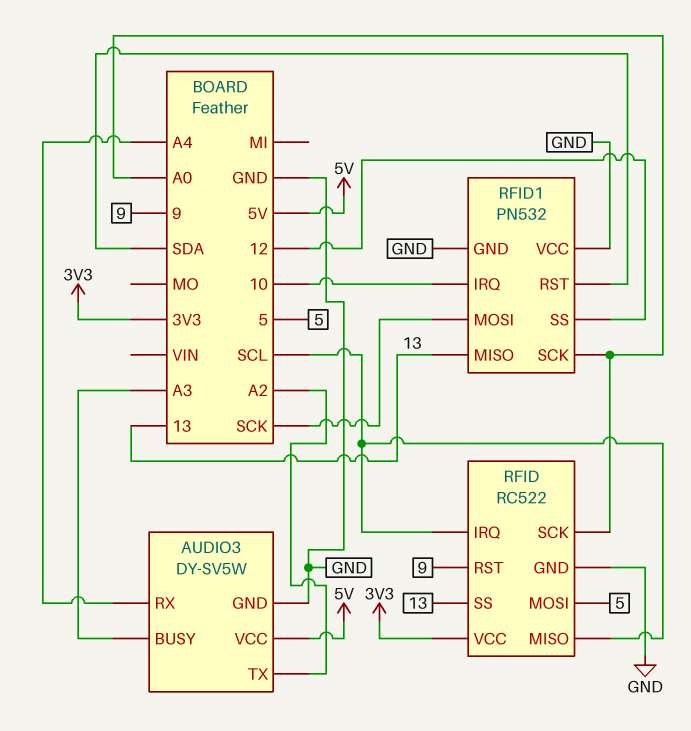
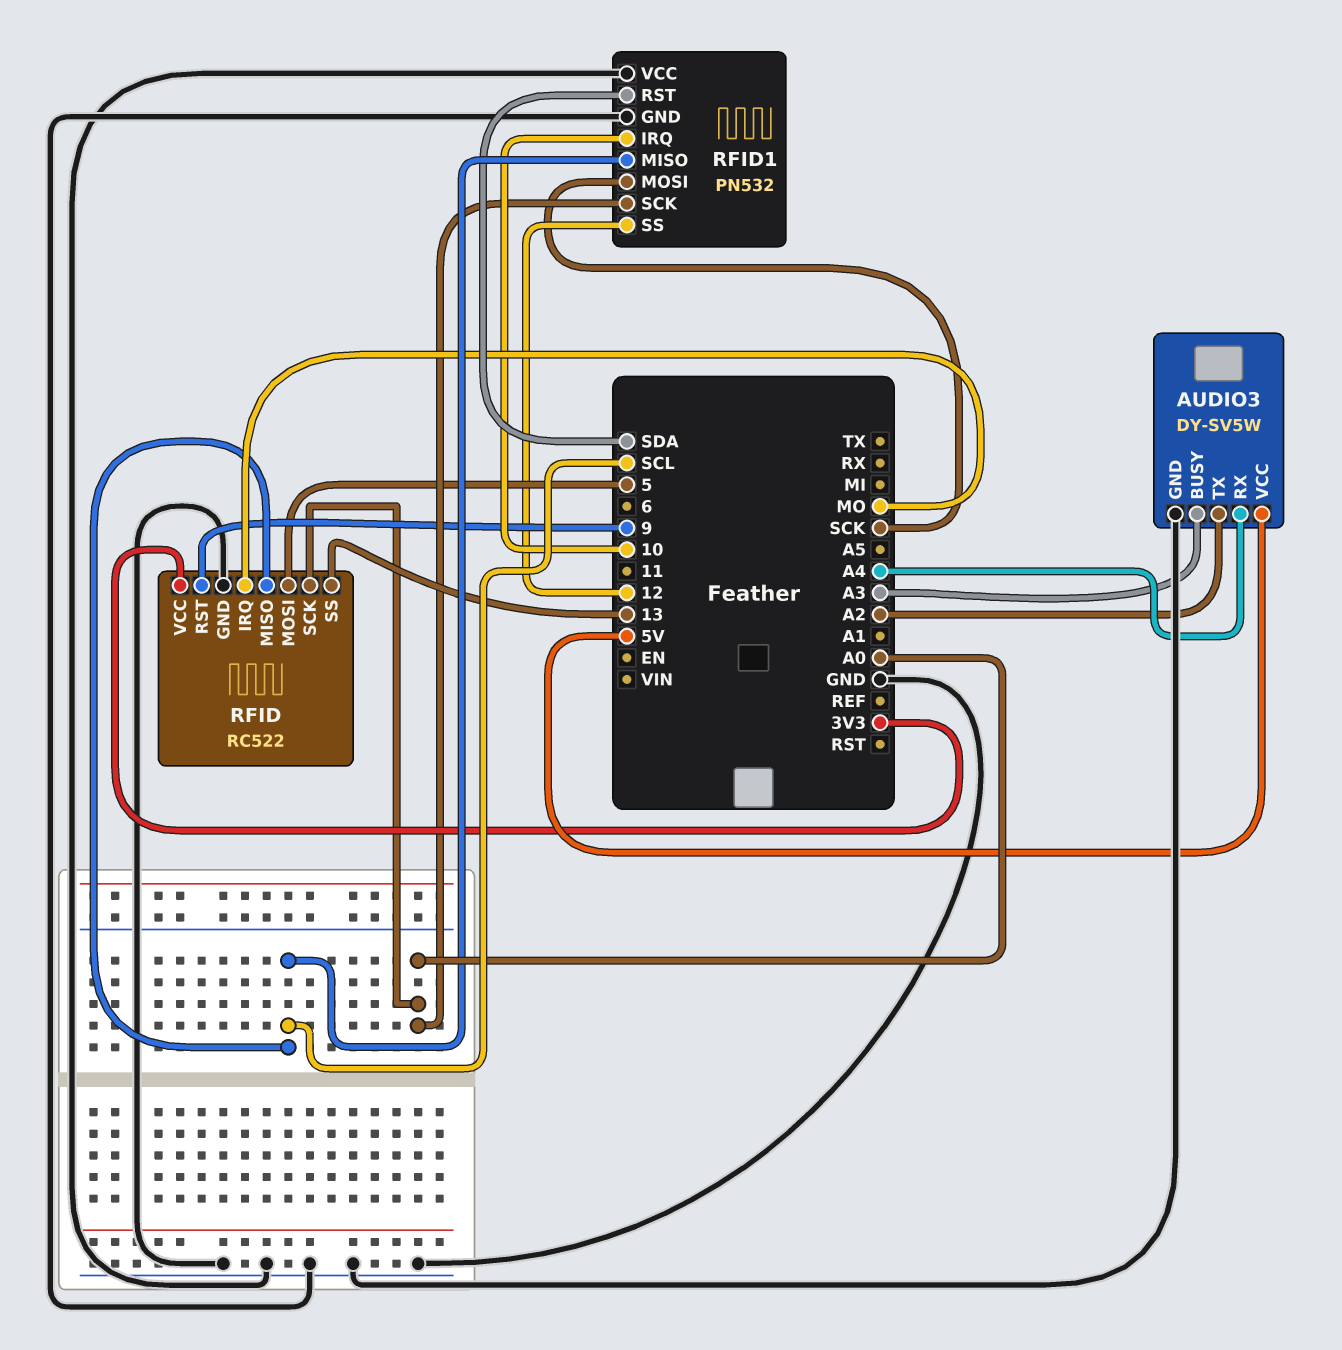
RFID pin IRQ: SCL -> MO
RFID1 pin MISO: 13 -> SCL

